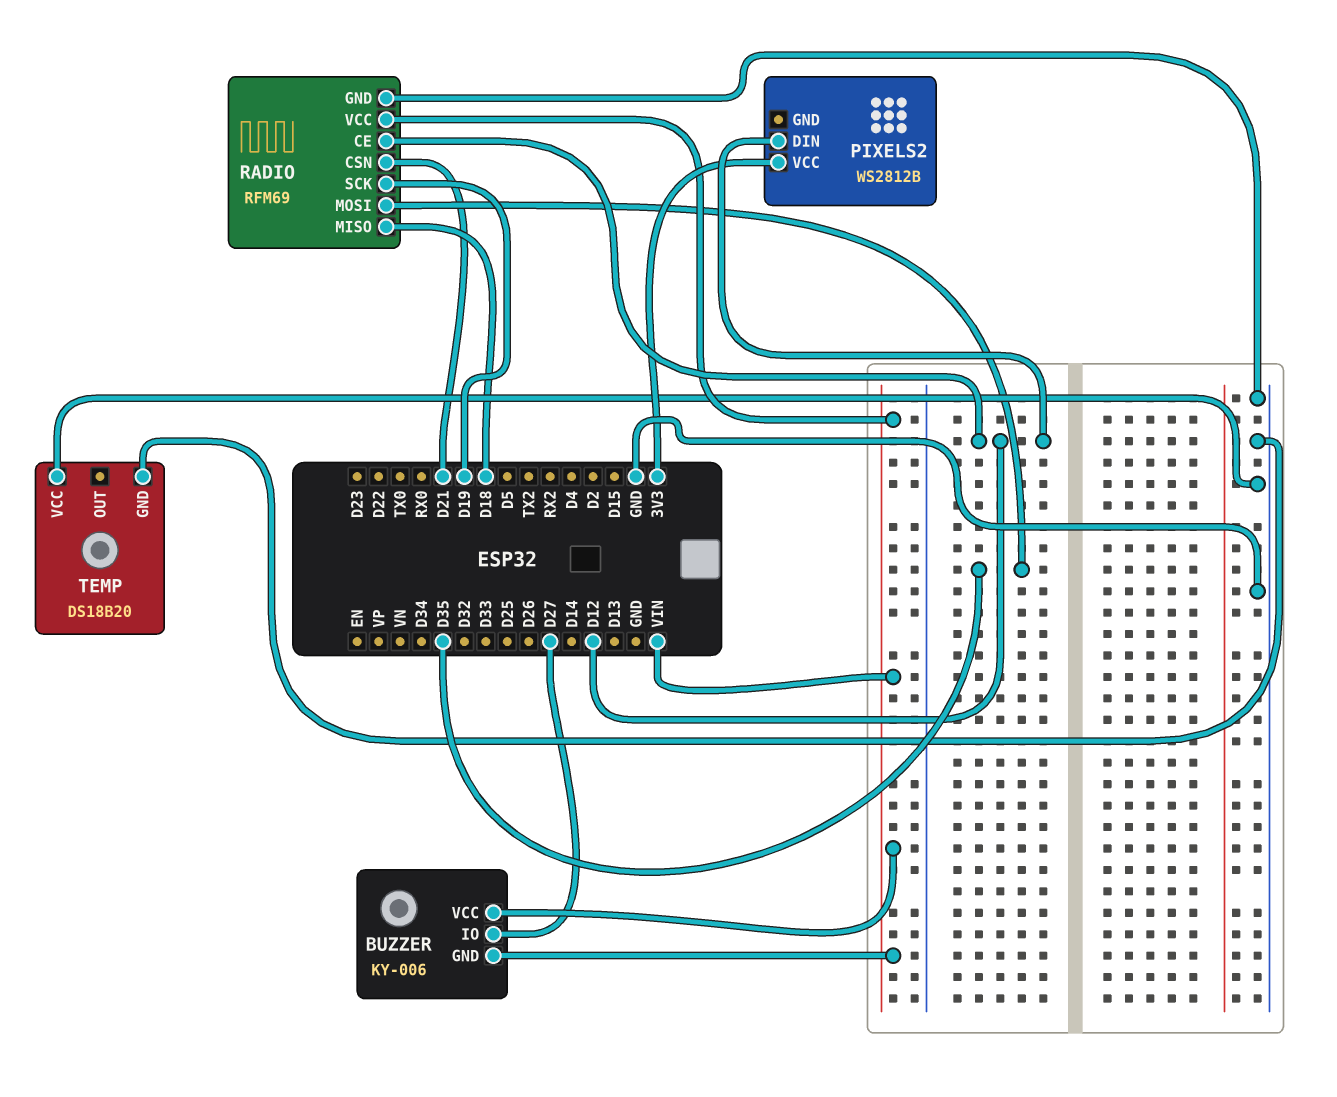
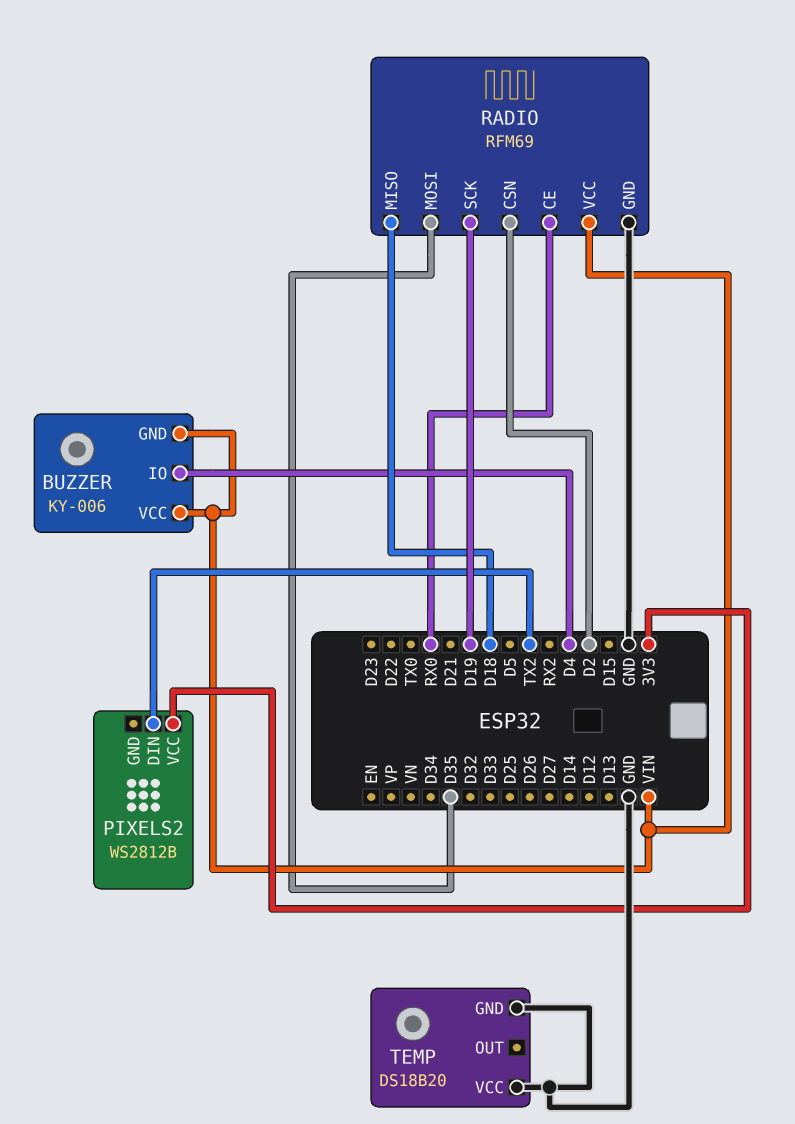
BUZZER pin IO: D27 -> D4
PIXELS2 pin DIN: D12 -> TX2
RADIO pin CE: D12 -> RX0
RADIO pin CSN: D21 -> D2

